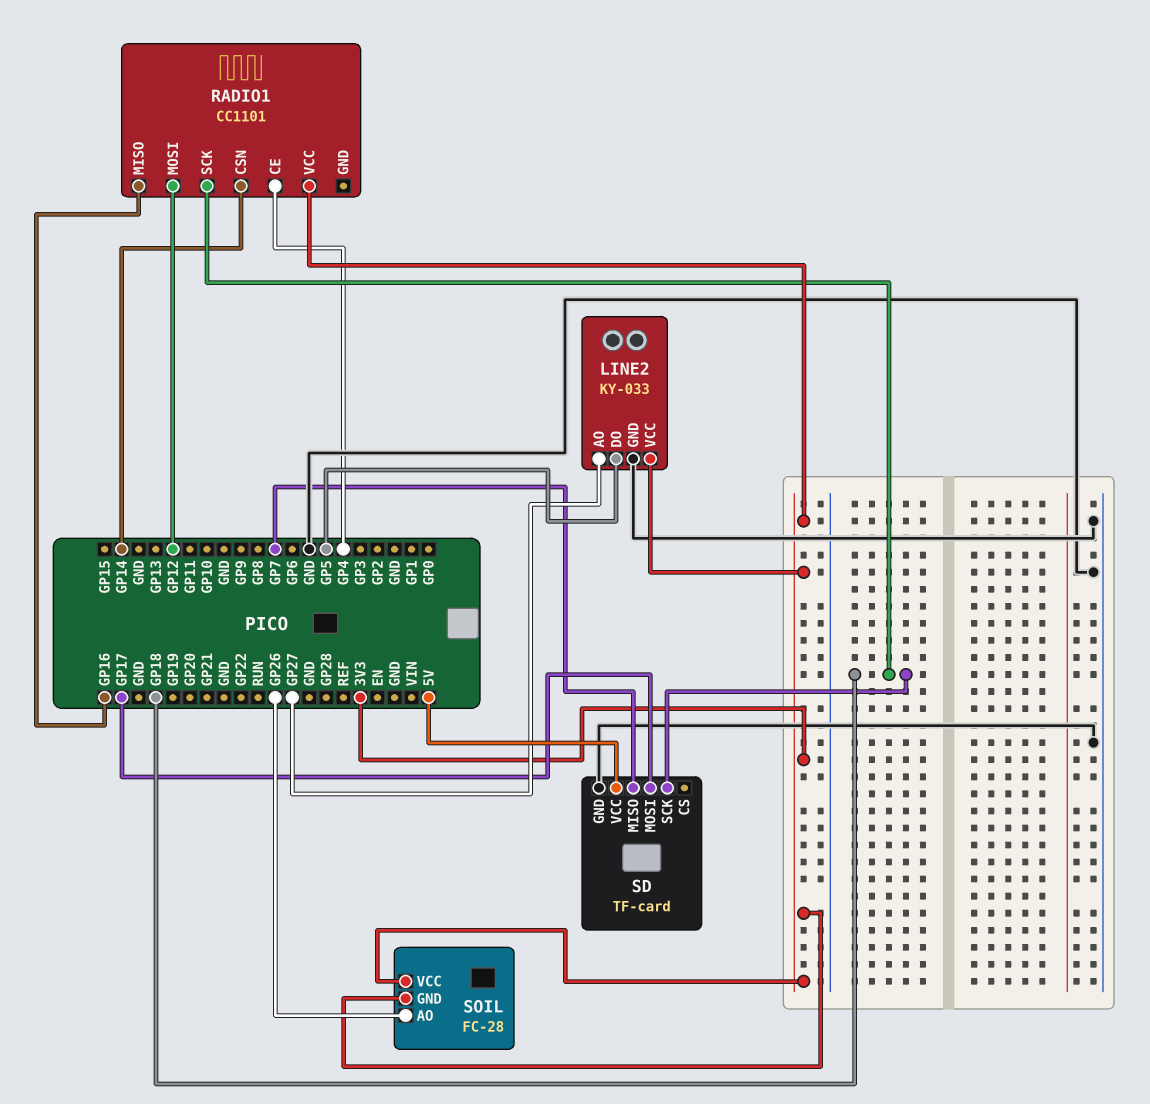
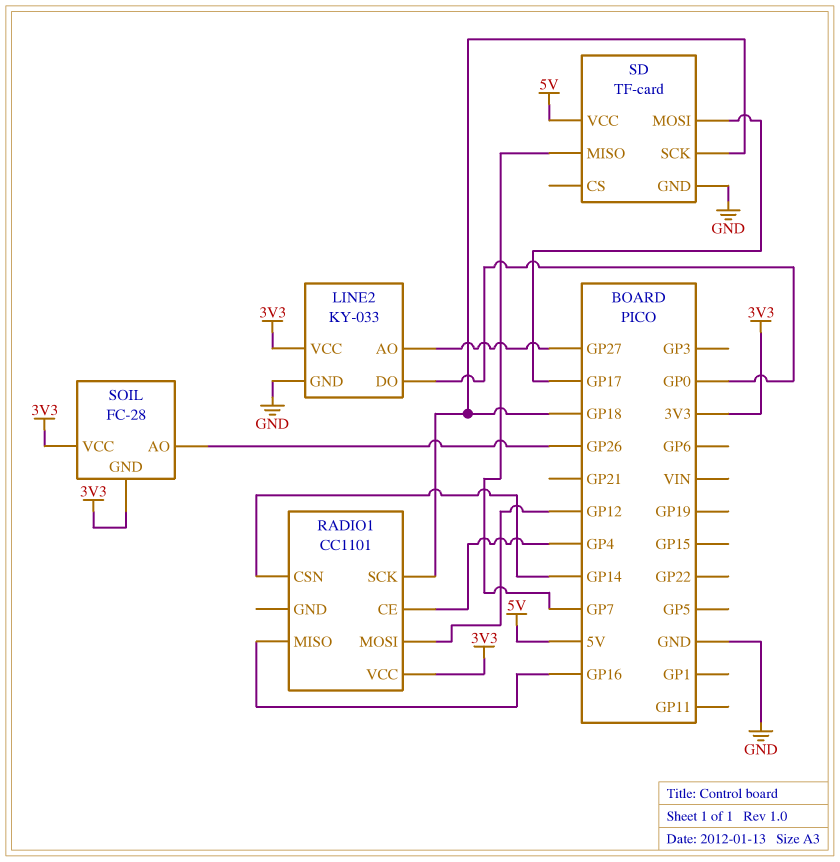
LINE2 pin DO: GP5 -> GP0

